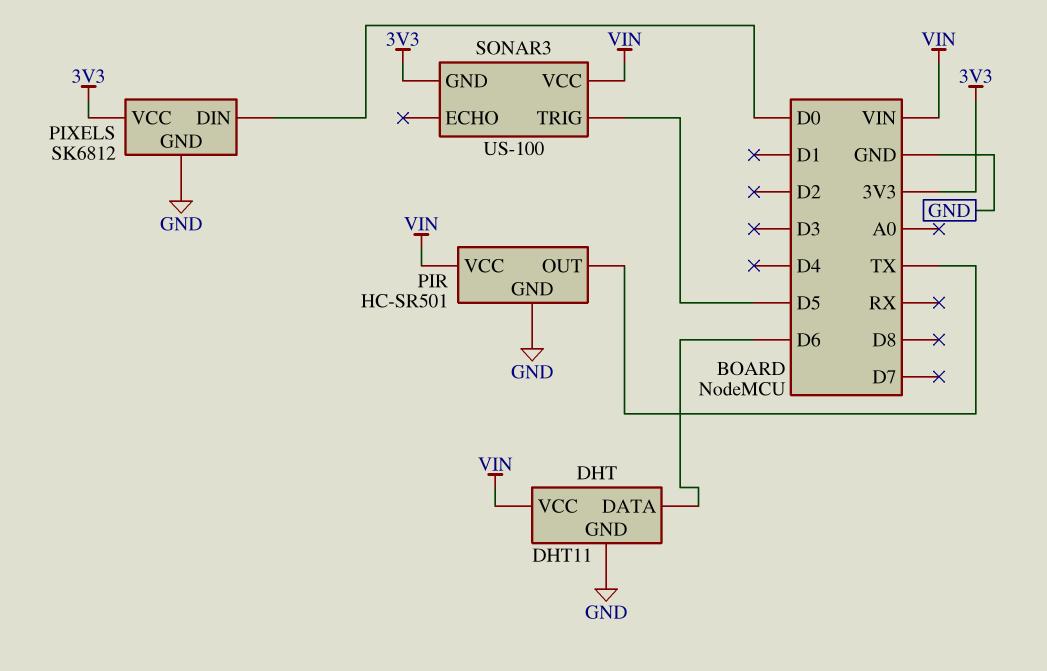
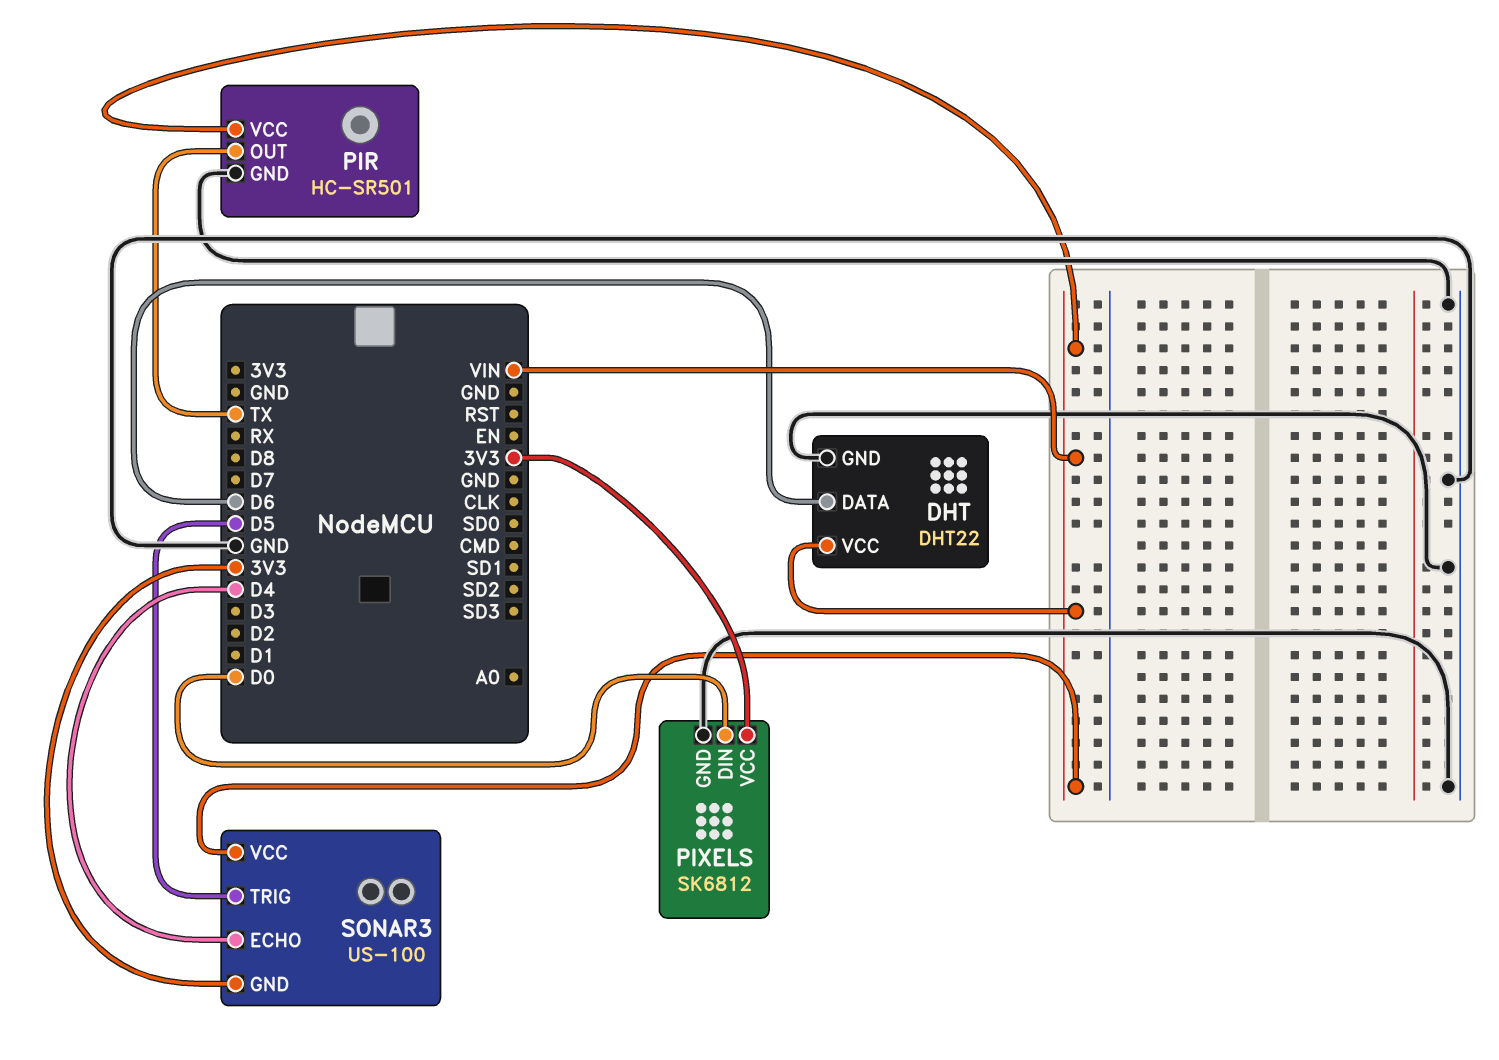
DHT: DHT11 -> DHT22
SONAR3 pin ECHO: none -> D4

